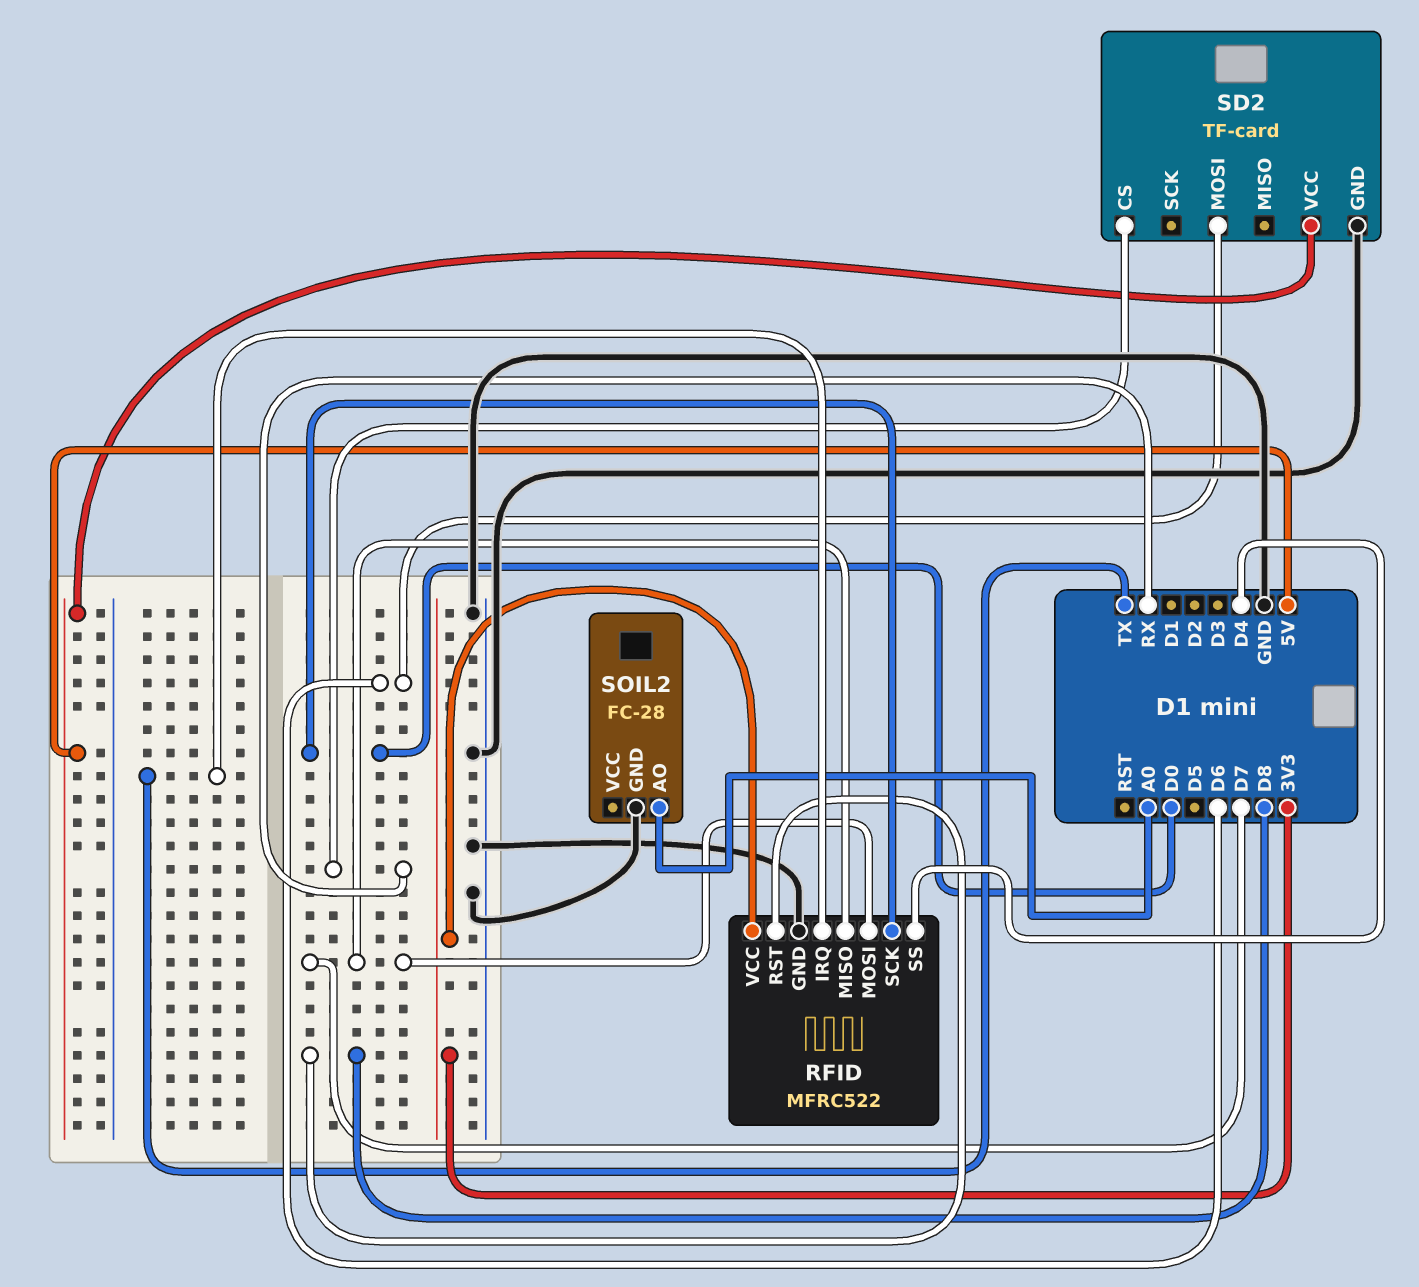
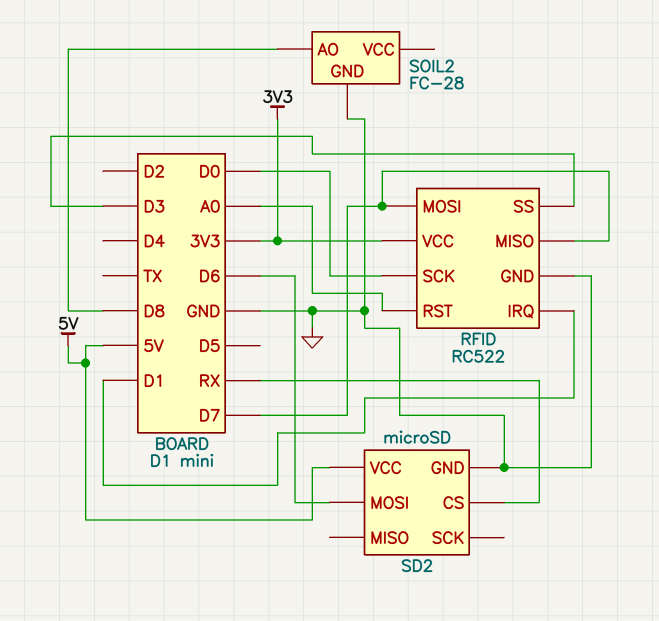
RFID: MFRC522 -> RC522
RFID pin IRQ: TX -> D1
RFID pin RST: D8 -> A0
RFID pin SS: D4 -> D3
SD2: TF-card -> microSD
SOIL2 pin AO: A0 -> D8

